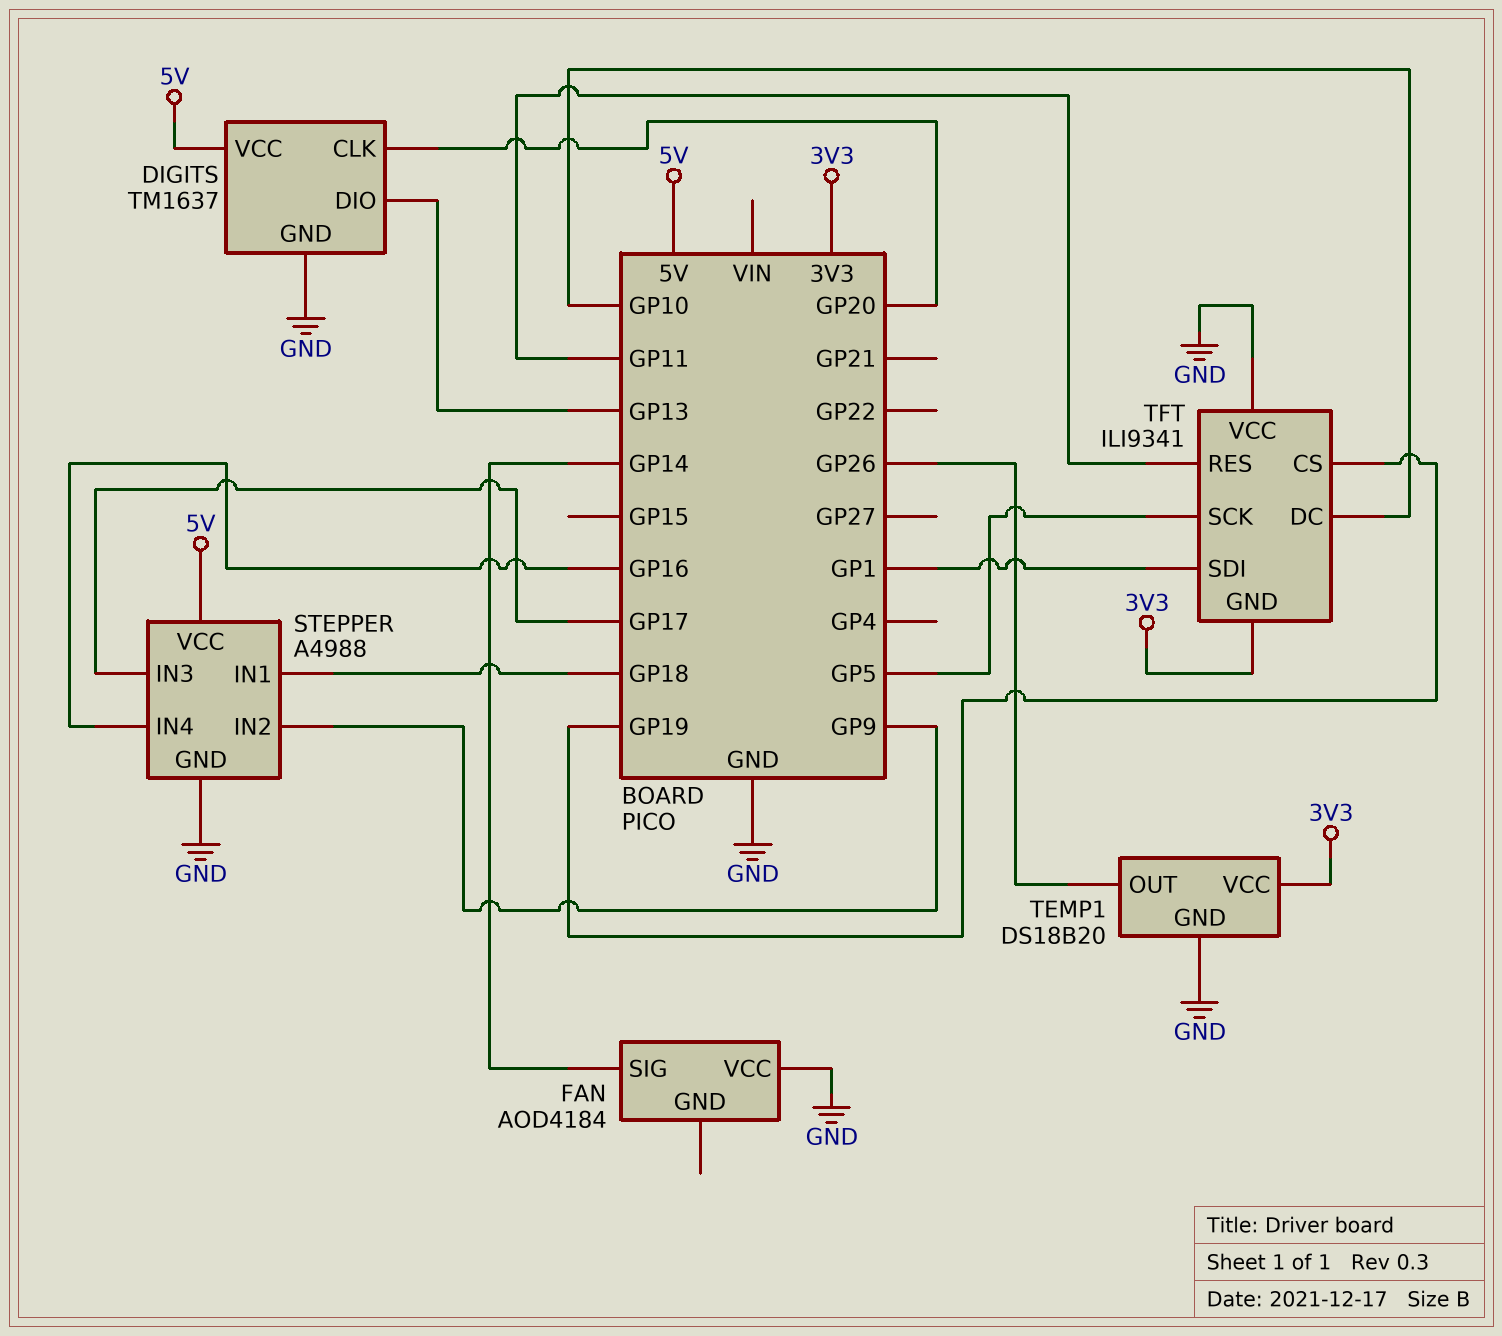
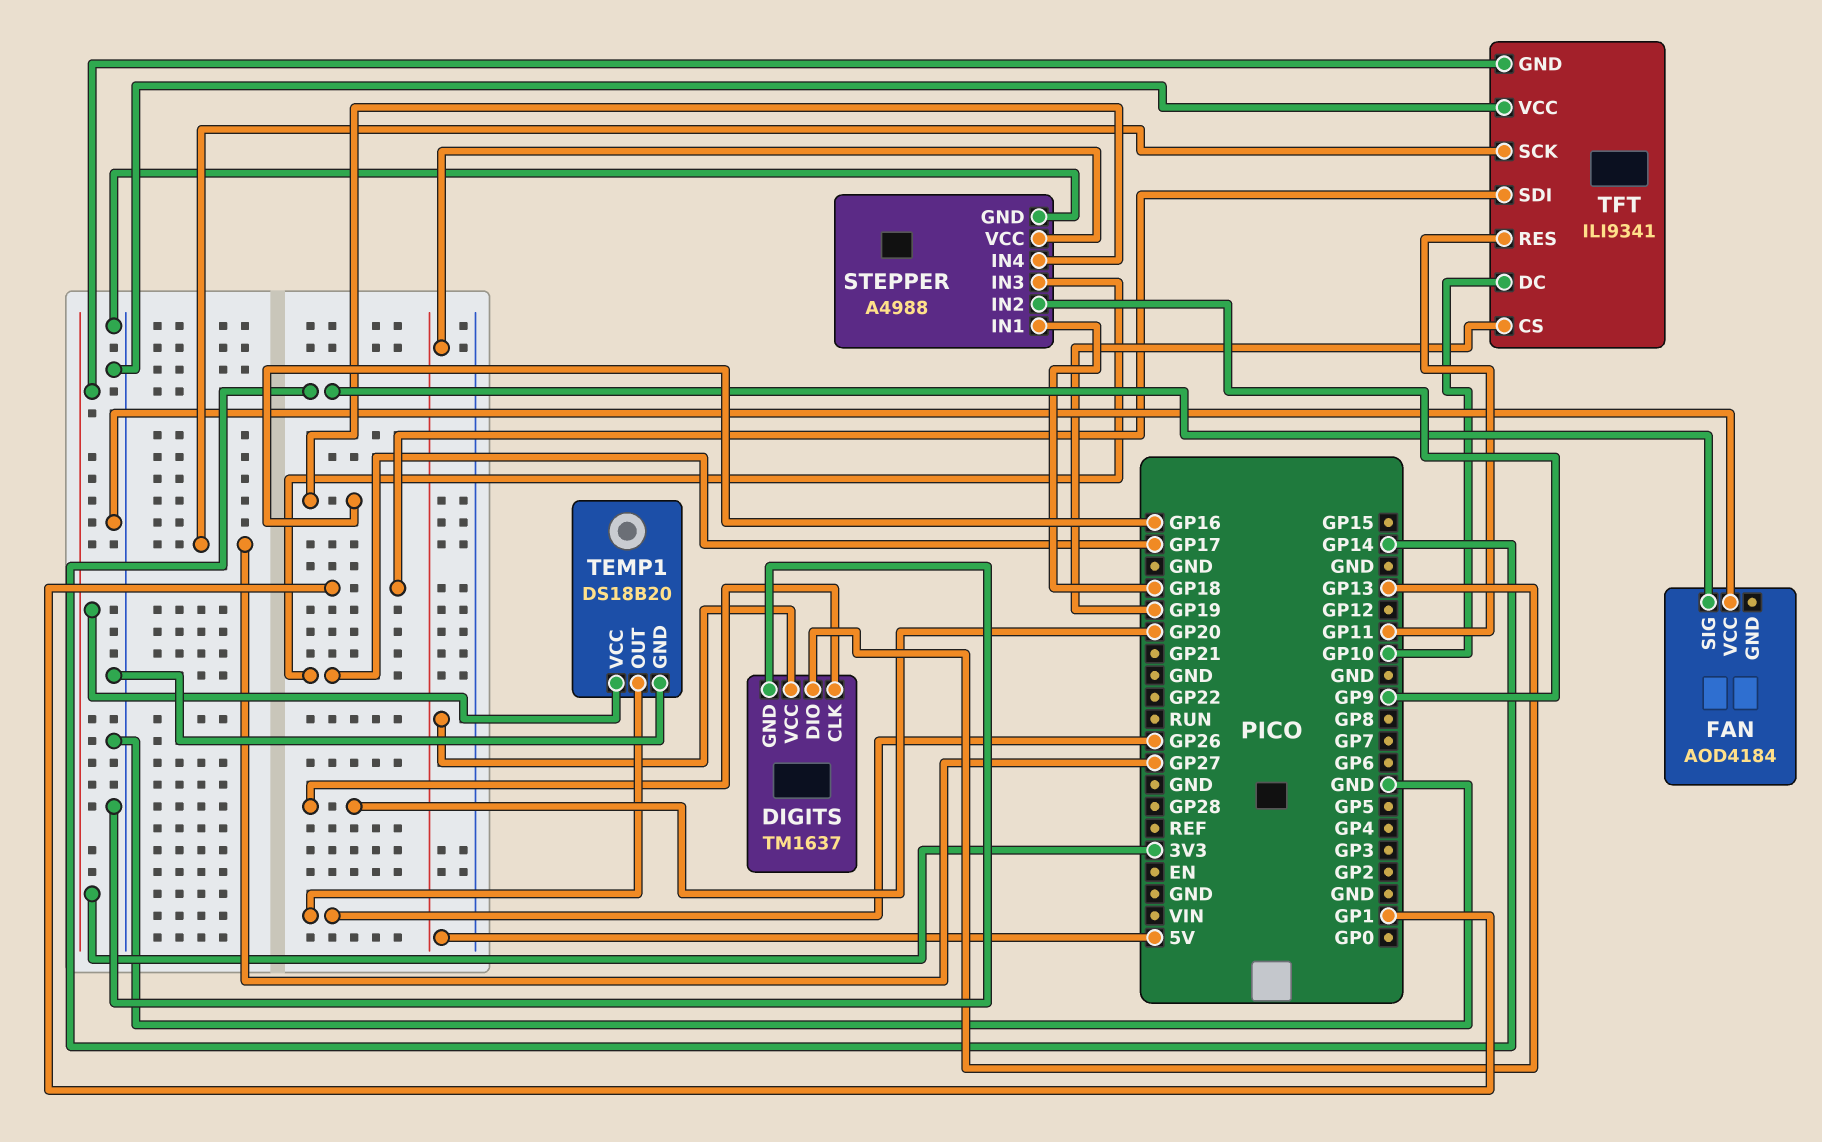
TFT pin SCK: GP5 -> GP27

